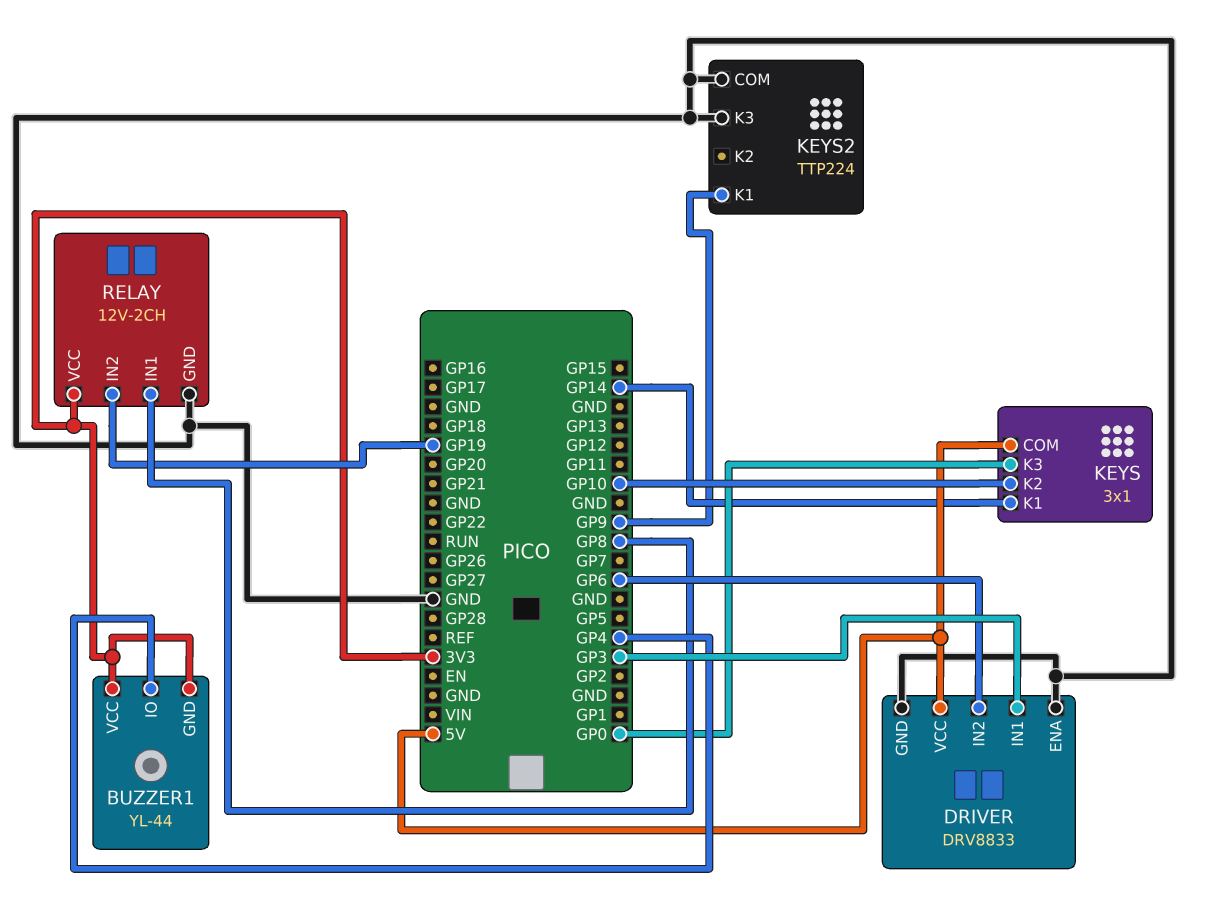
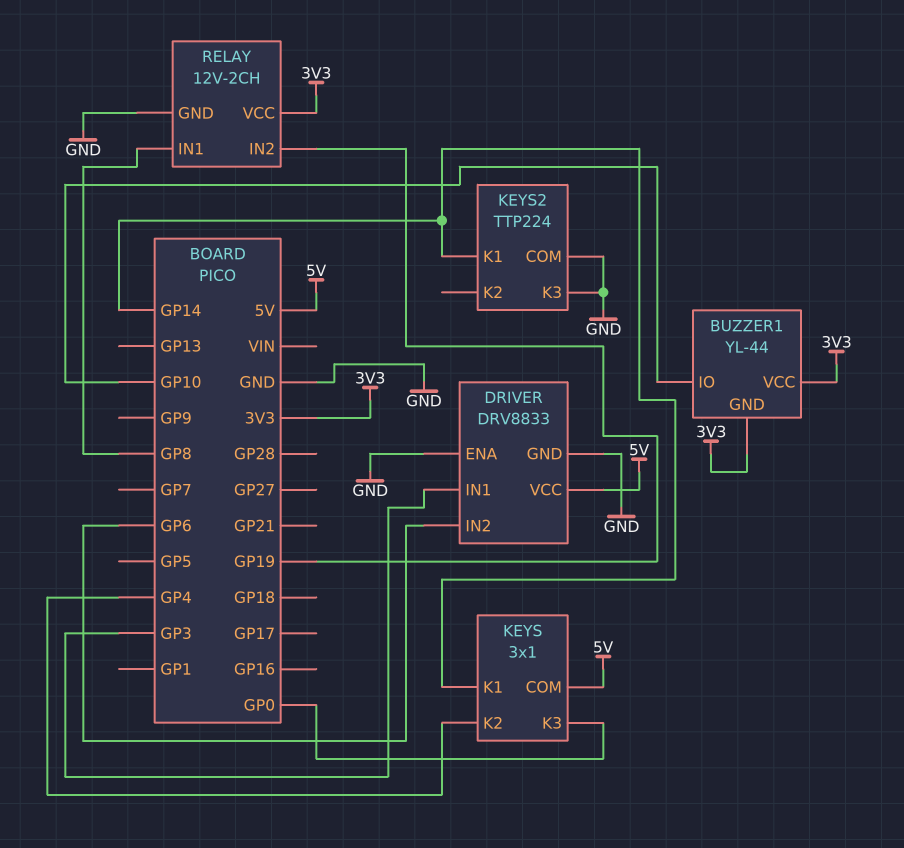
BUZZER1 pin IO: GP4 -> GP10
KEYS pin K2: GP10 -> GP4
KEYS2 pin K1: GP9 -> GP14

